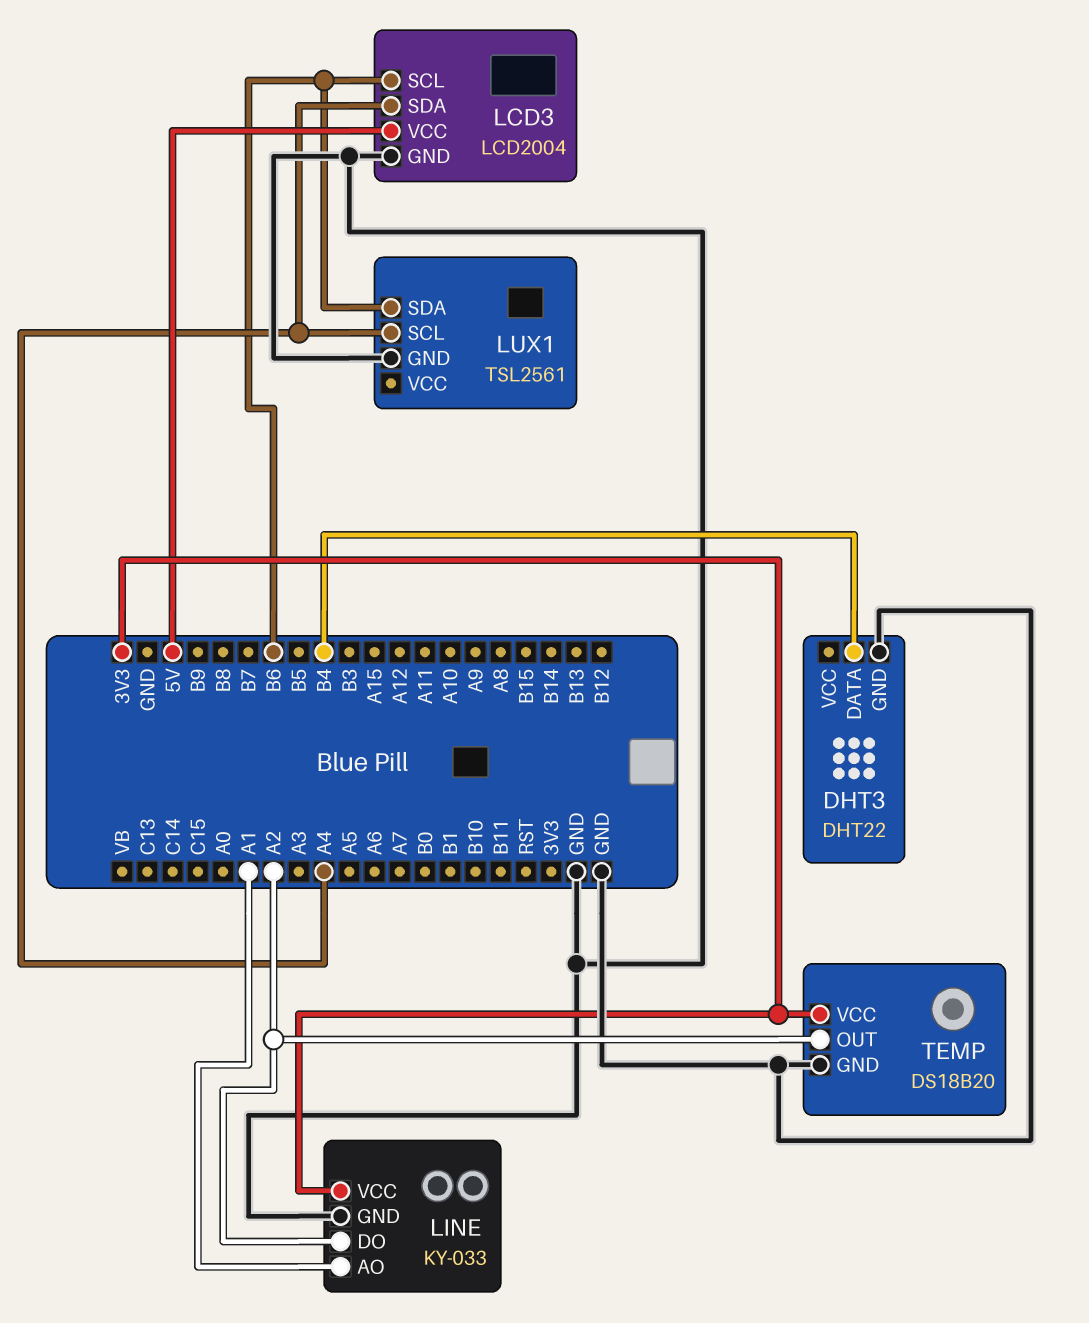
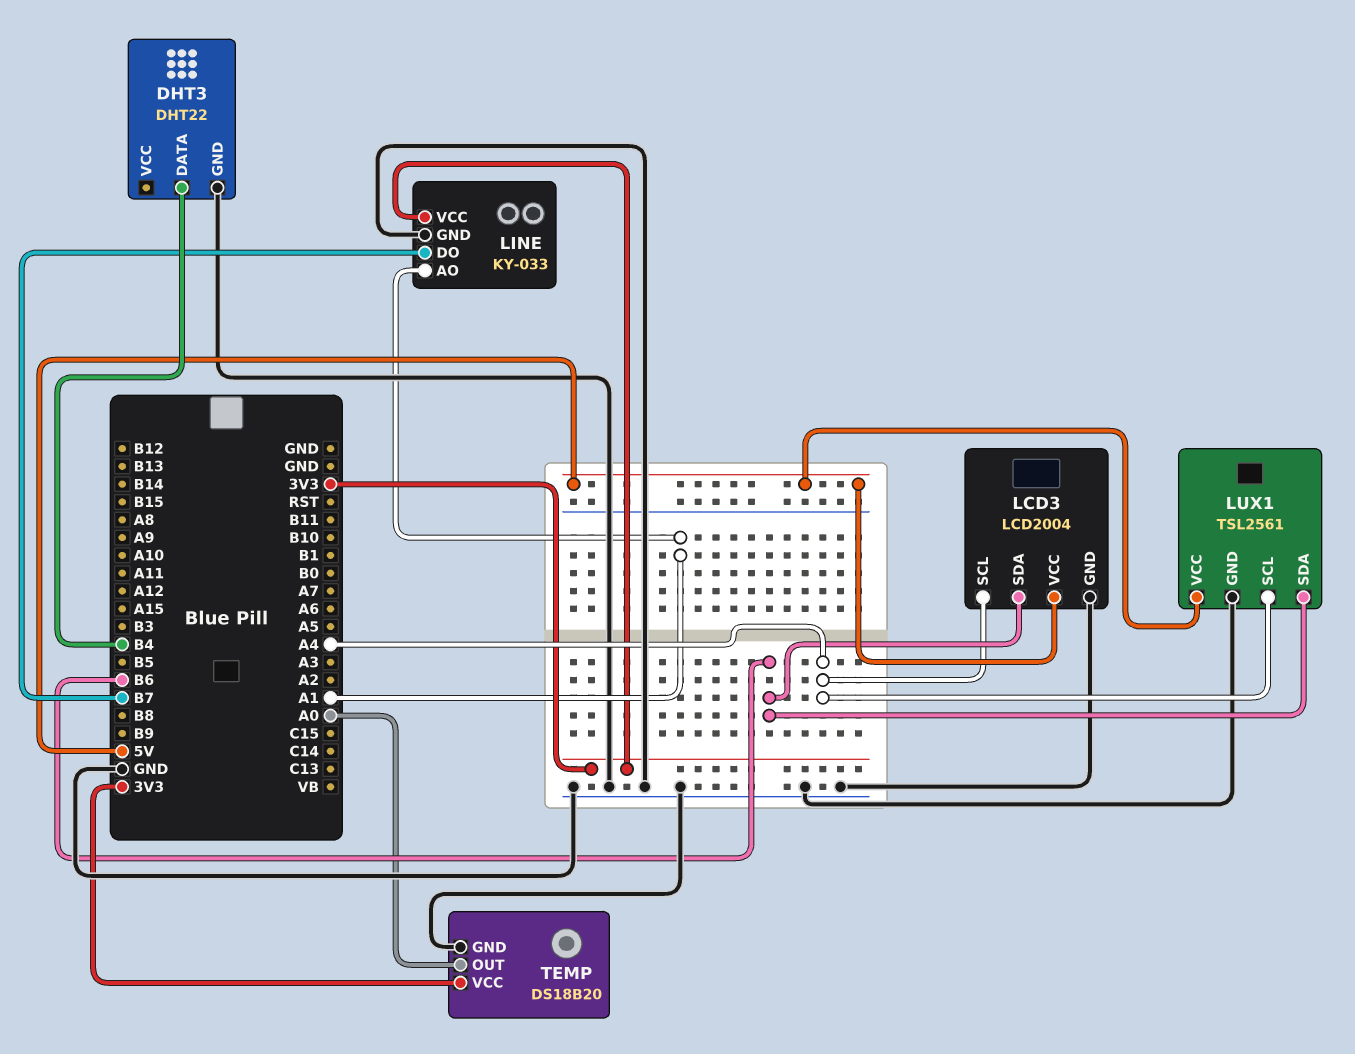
LCD3 pin SCL: B6 -> A4
LCD3 pin SDA: A4 -> B6
LINE pin DO: A2 -> B7
LUX1 pin VCC: none -> 5V
TEMP pin OUT: A2 -> A0

